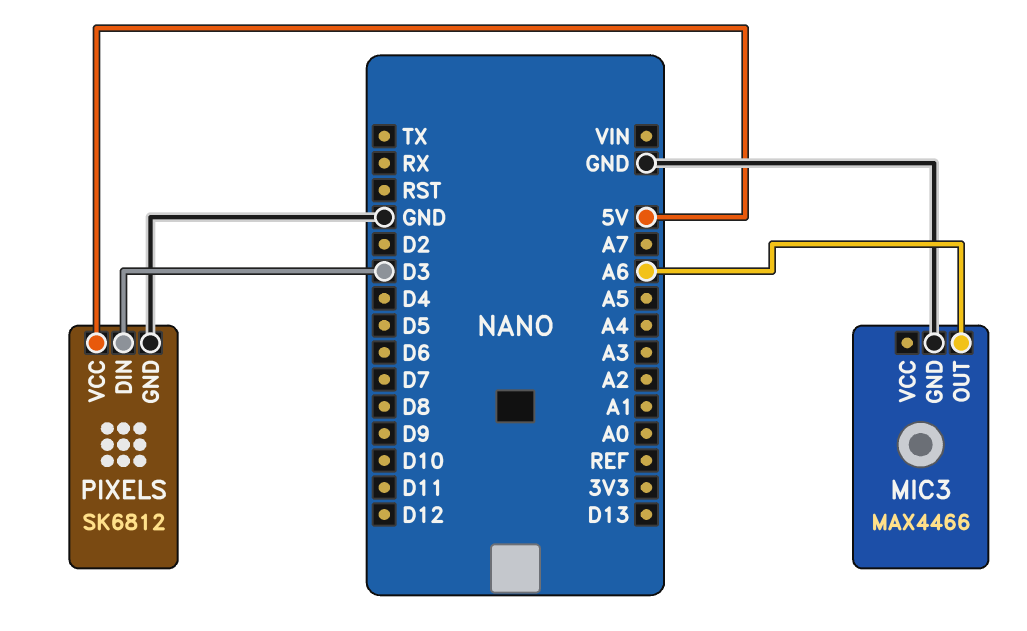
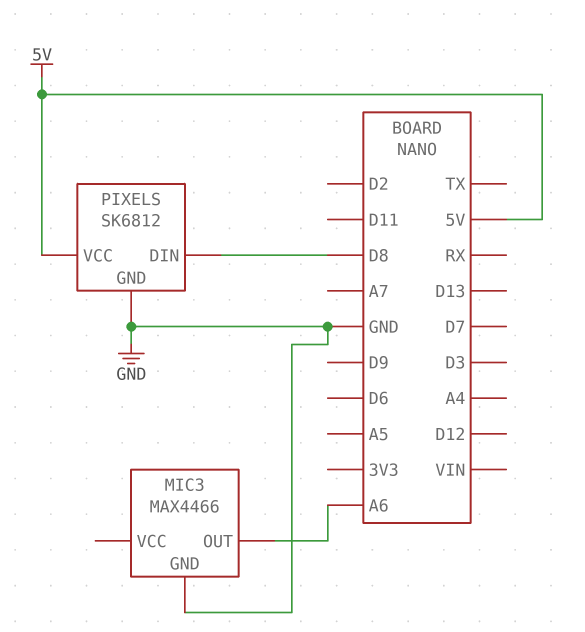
PIXELS pin DIN: D3 -> D8

